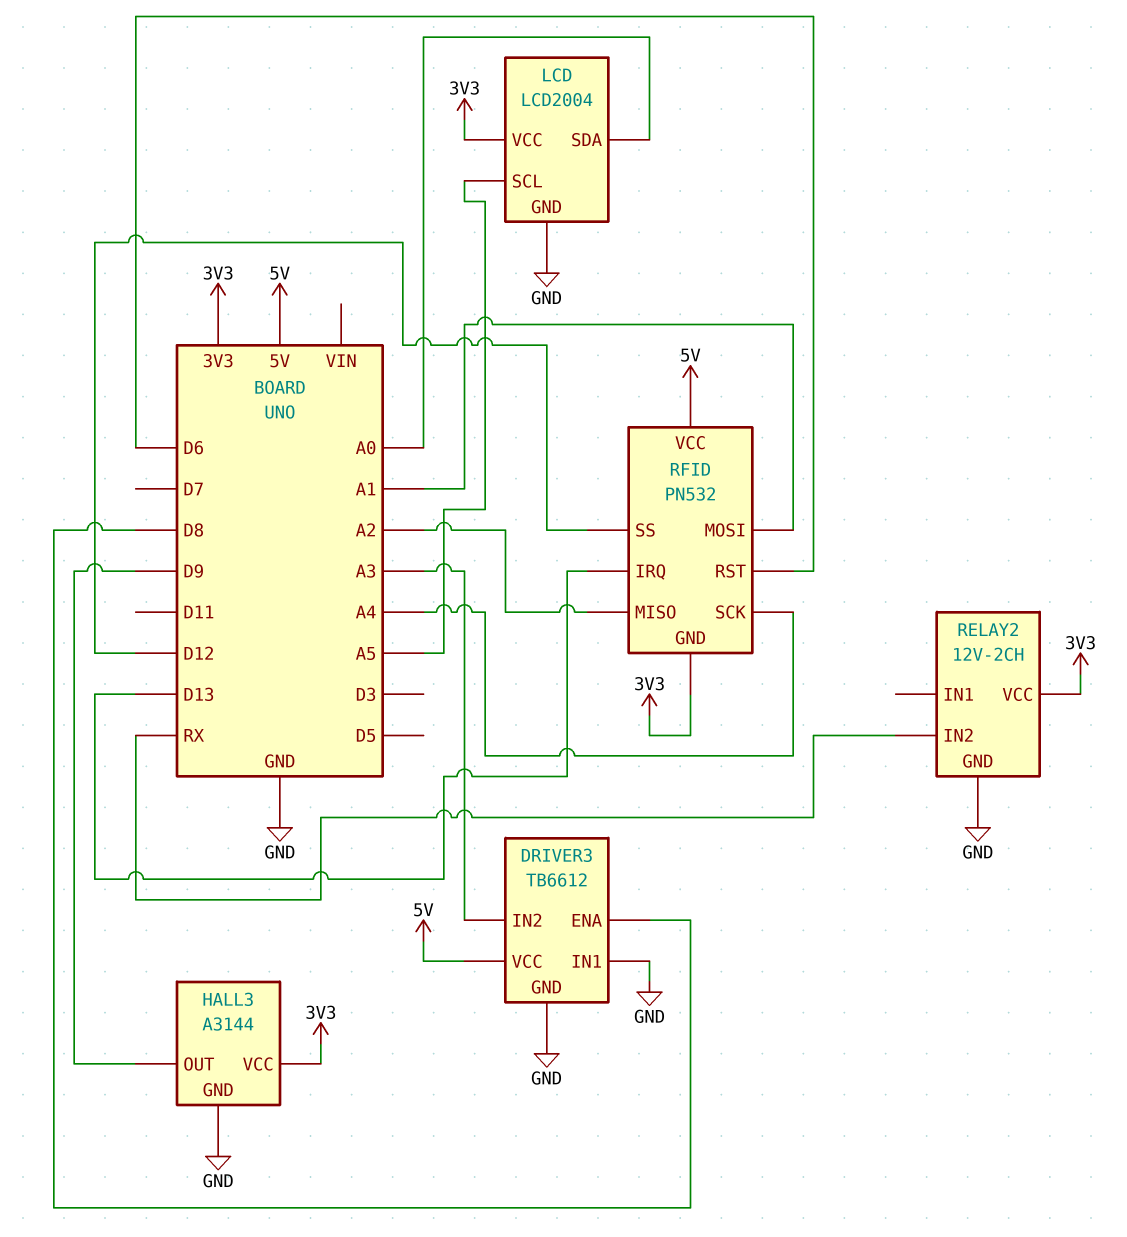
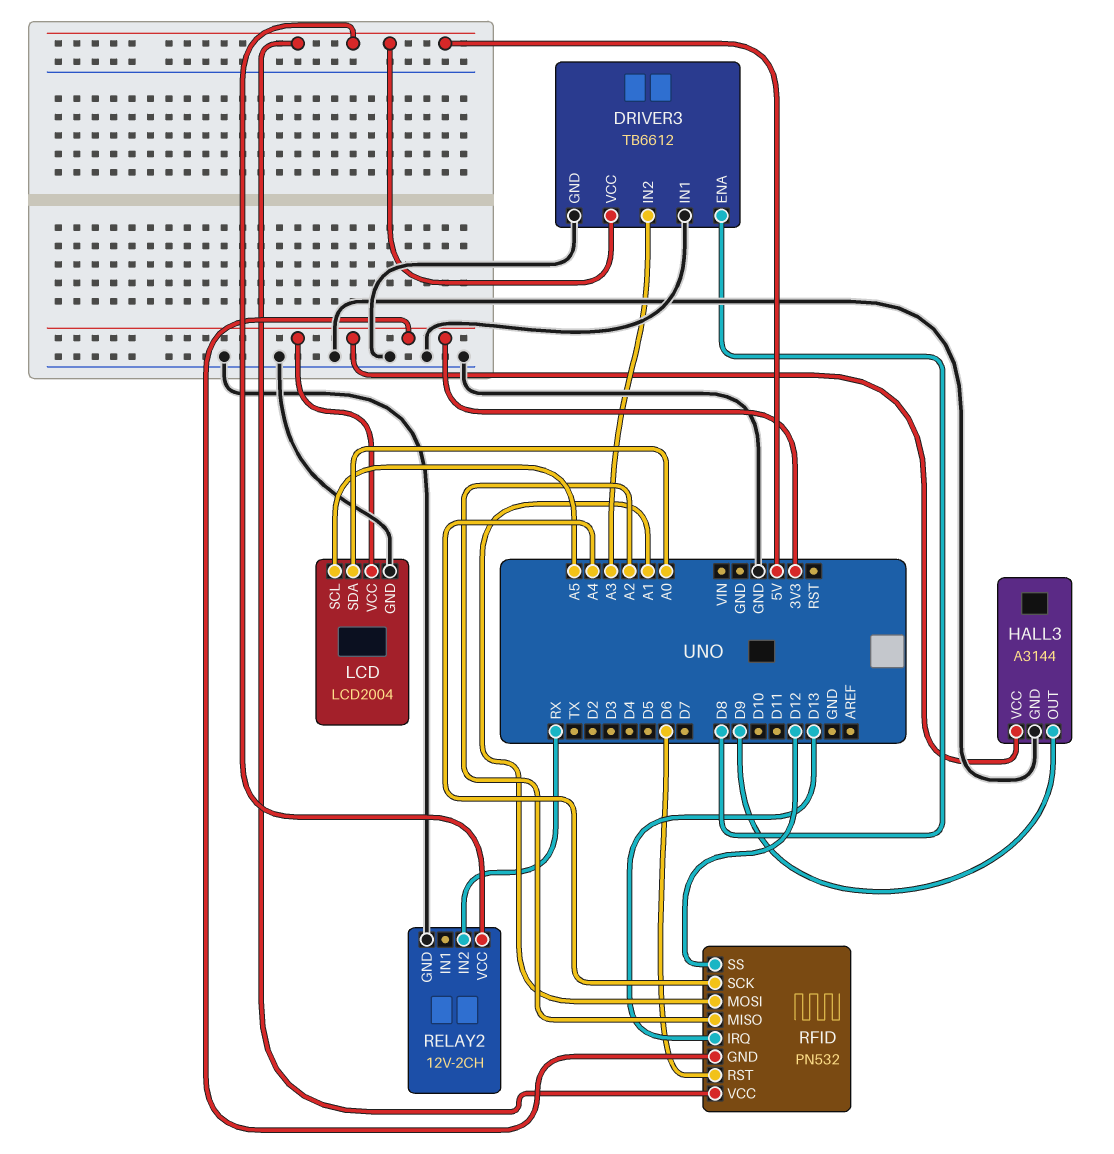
RELAY2 pin VCC: 3V3 -> 5V

